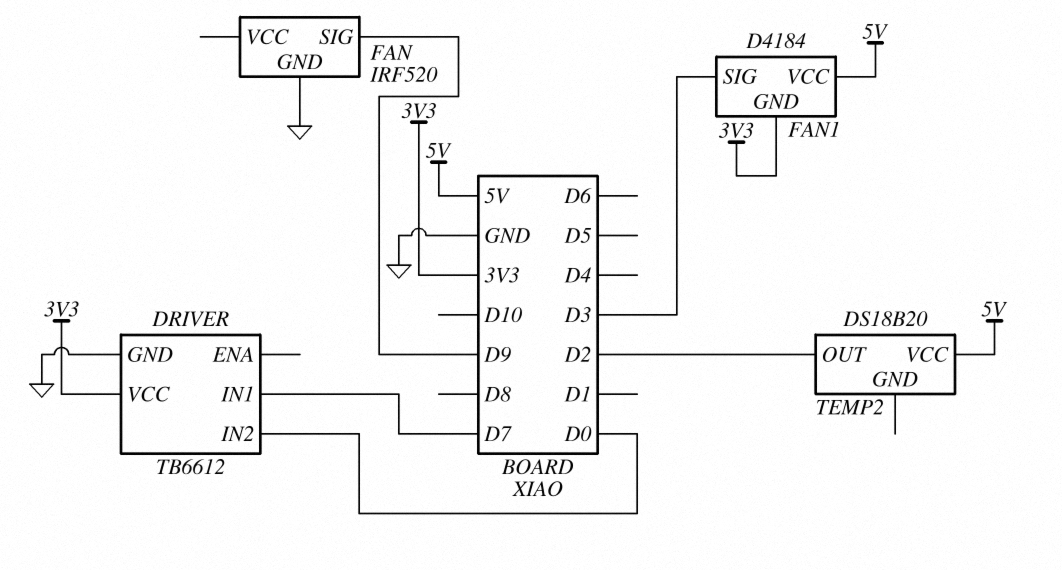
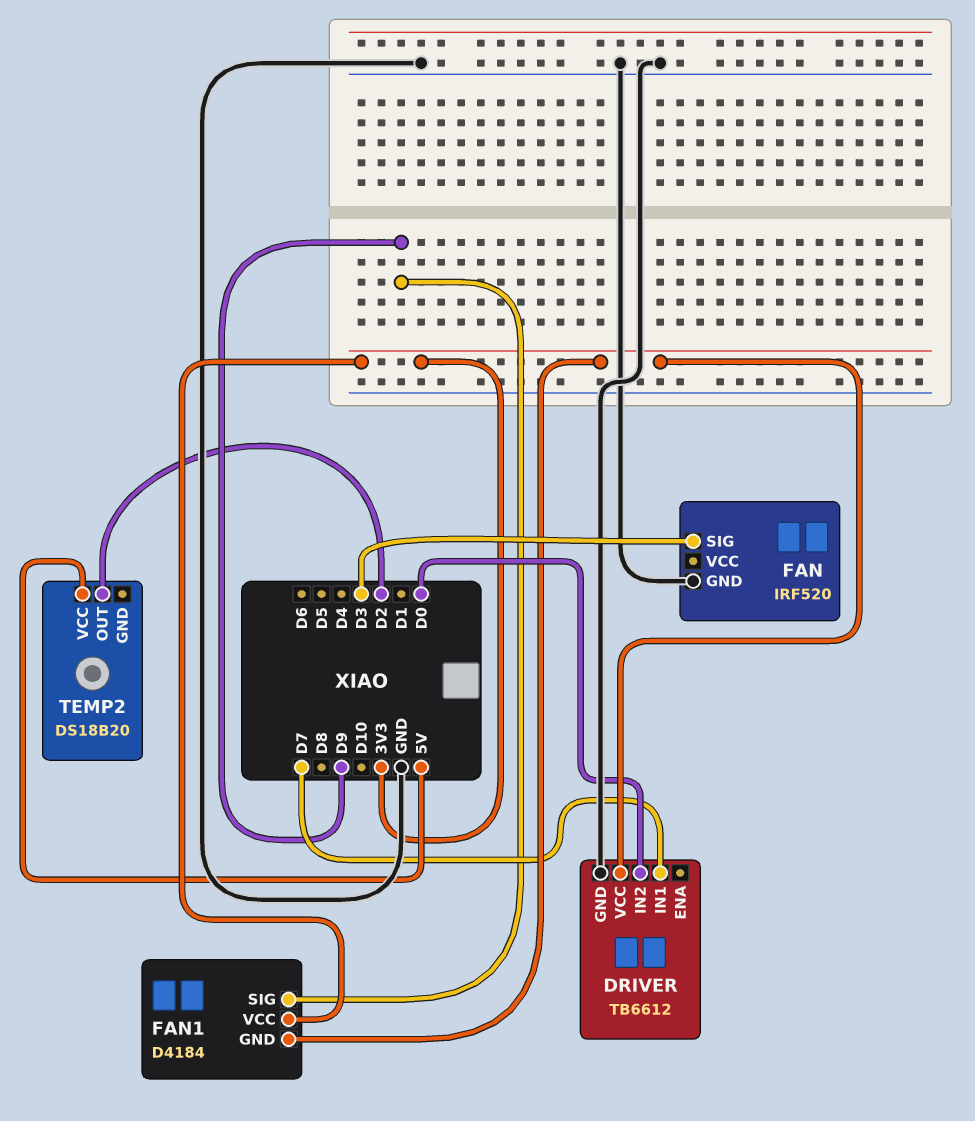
FAN pin SIG: D9 -> D3
FAN1 pin SIG: D3 -> D9
FAN1 pin VCC: 5V -> 3V3

